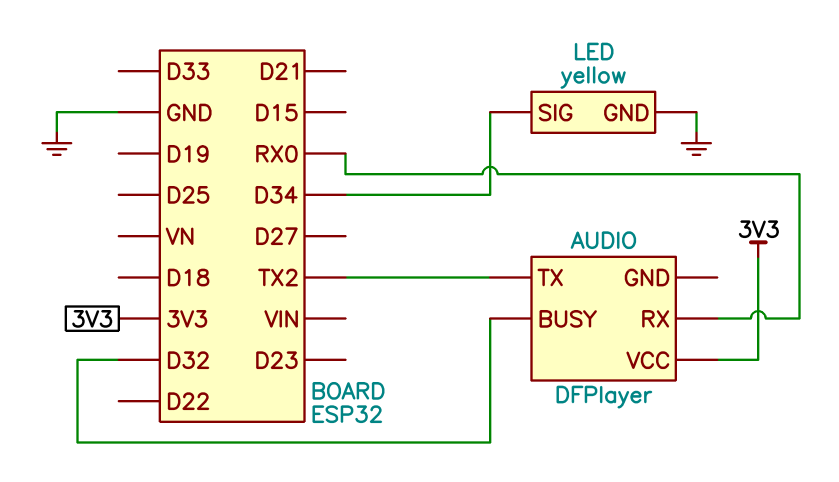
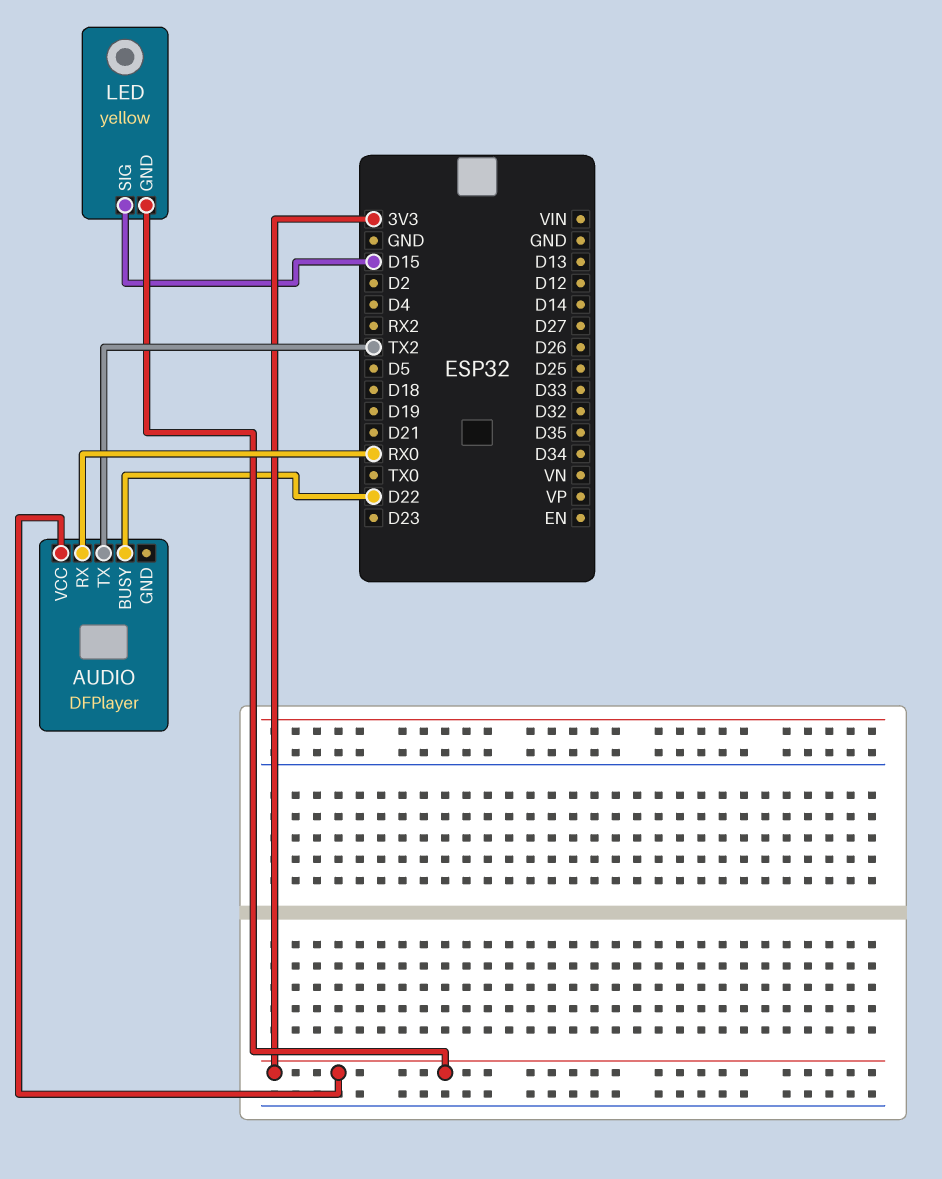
AUDIO pin BUSY: D32 -> D22
LED pin GND: GND -> 3V3
LED pin SIG: D34 -> D15

